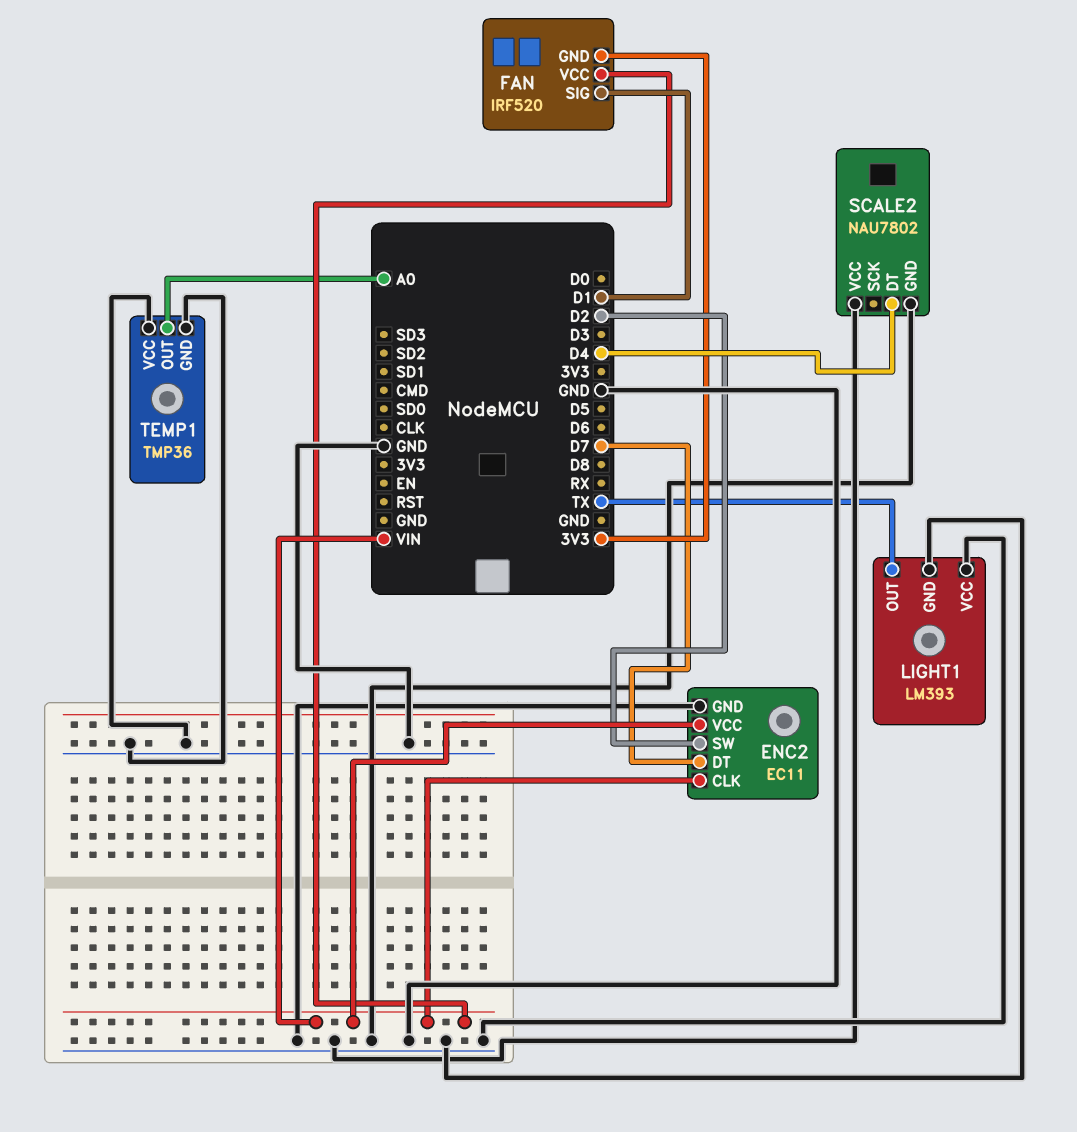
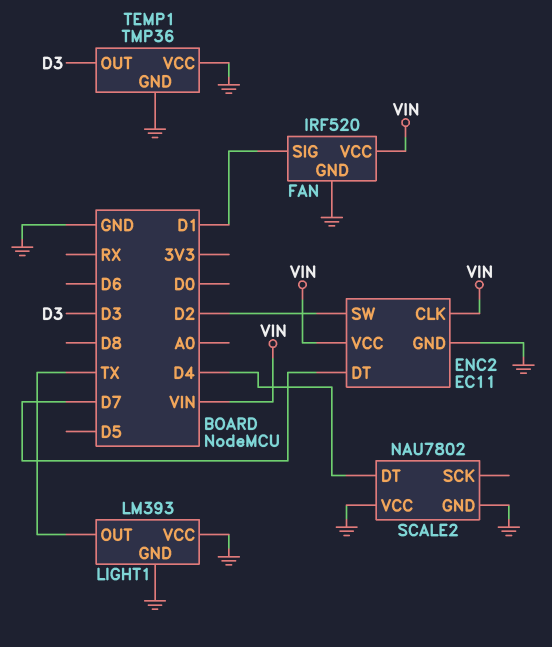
FAN pin GND: 3V3 -> GND
TEMP1 pin OUT: A0 -> D3

